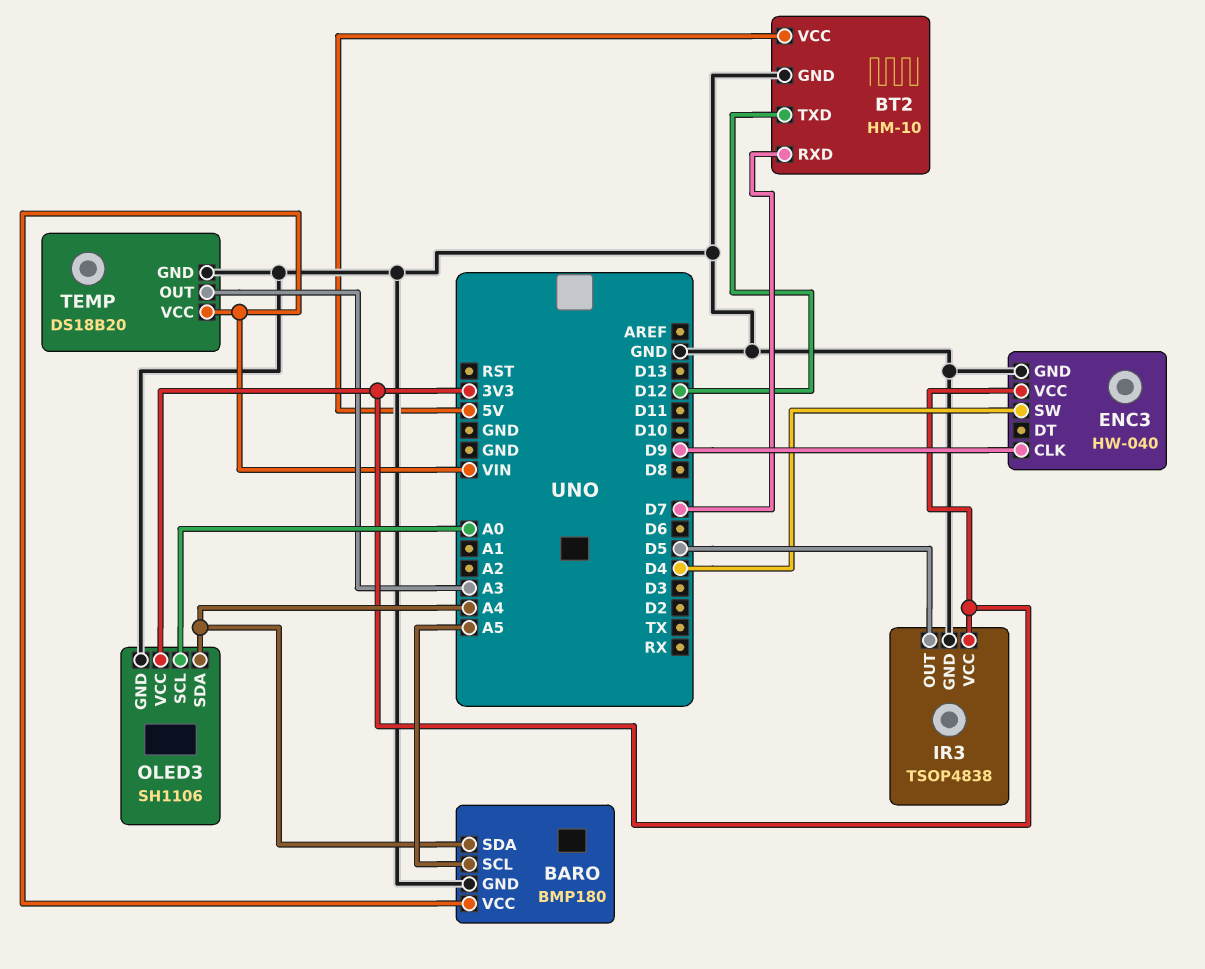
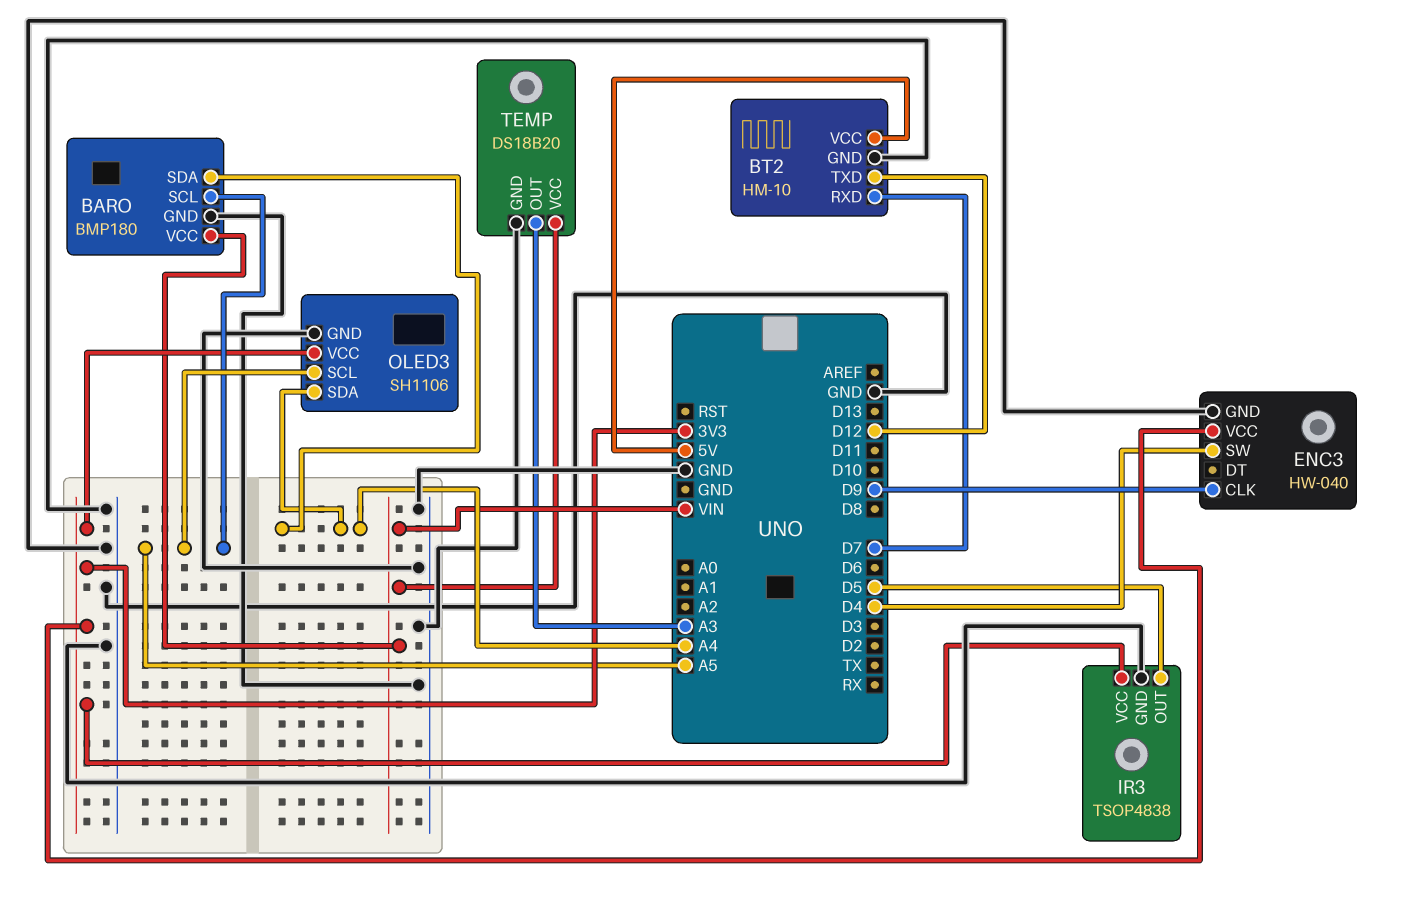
OLED3 pin SCL: A0 -> A5

